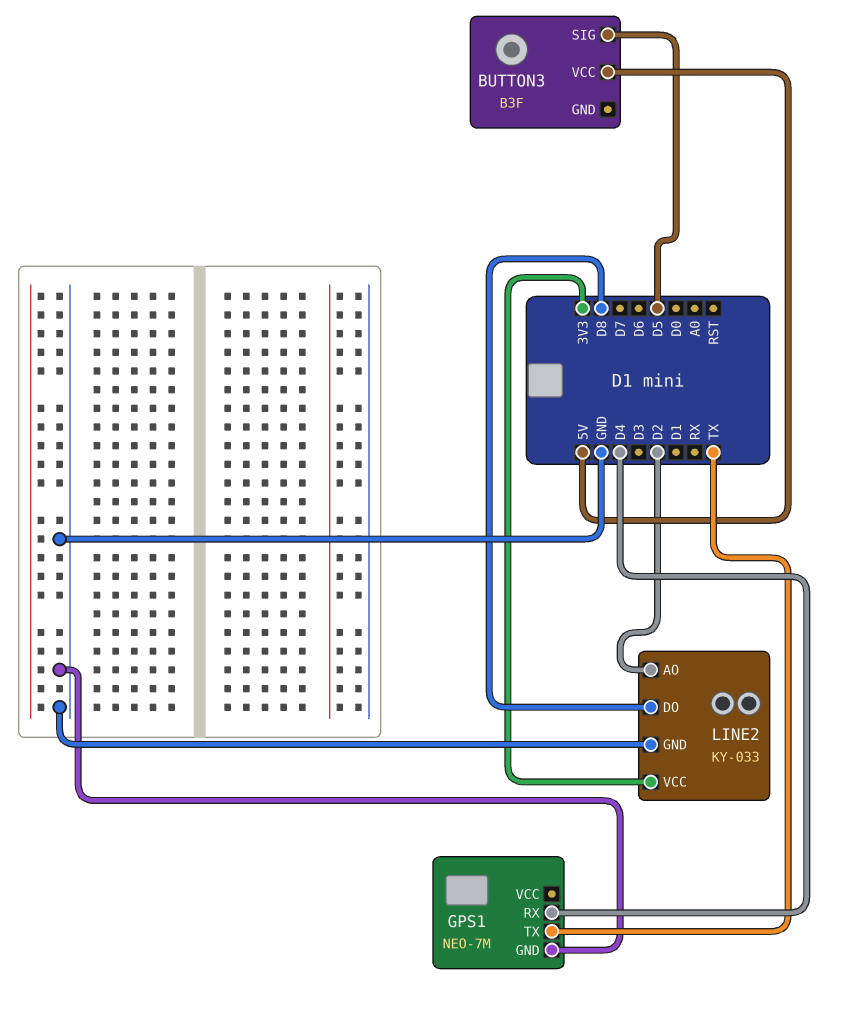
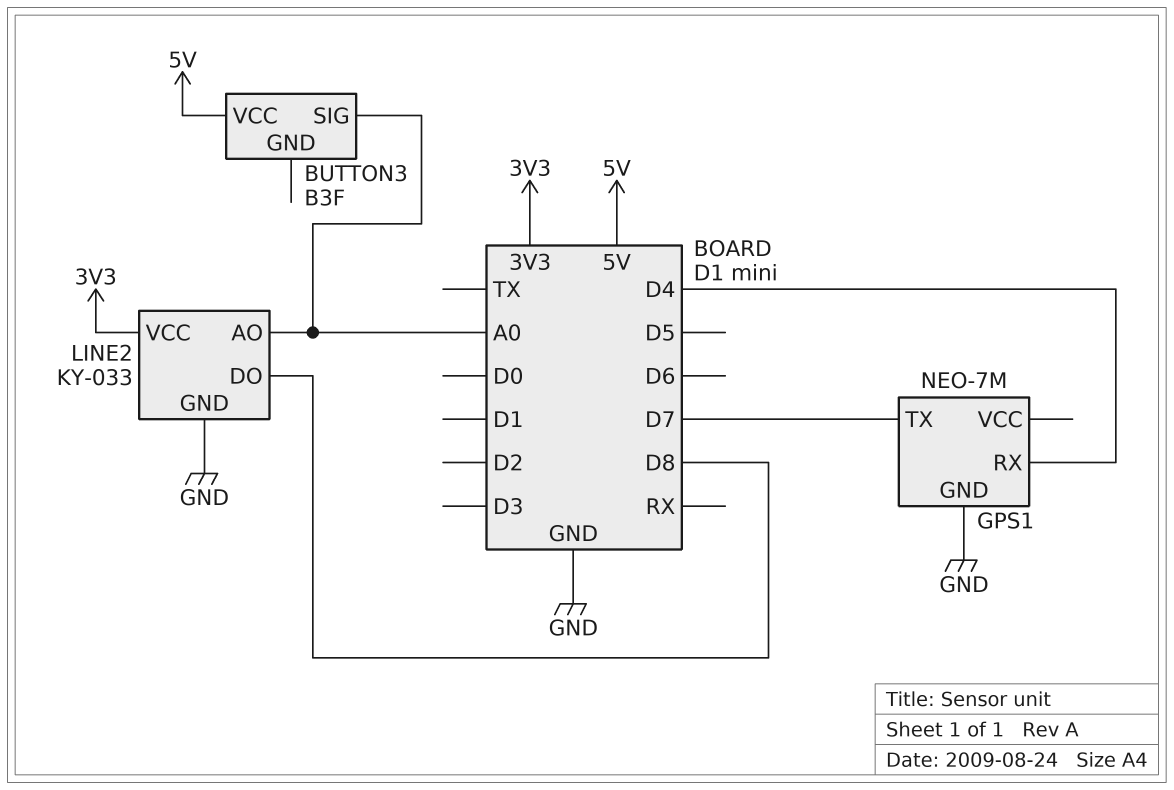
BUTTON3 pin SIG: D5 -> A0
GPS1 pin TX: TX -> D7
LINE2 pin AO: D2 -> A0

